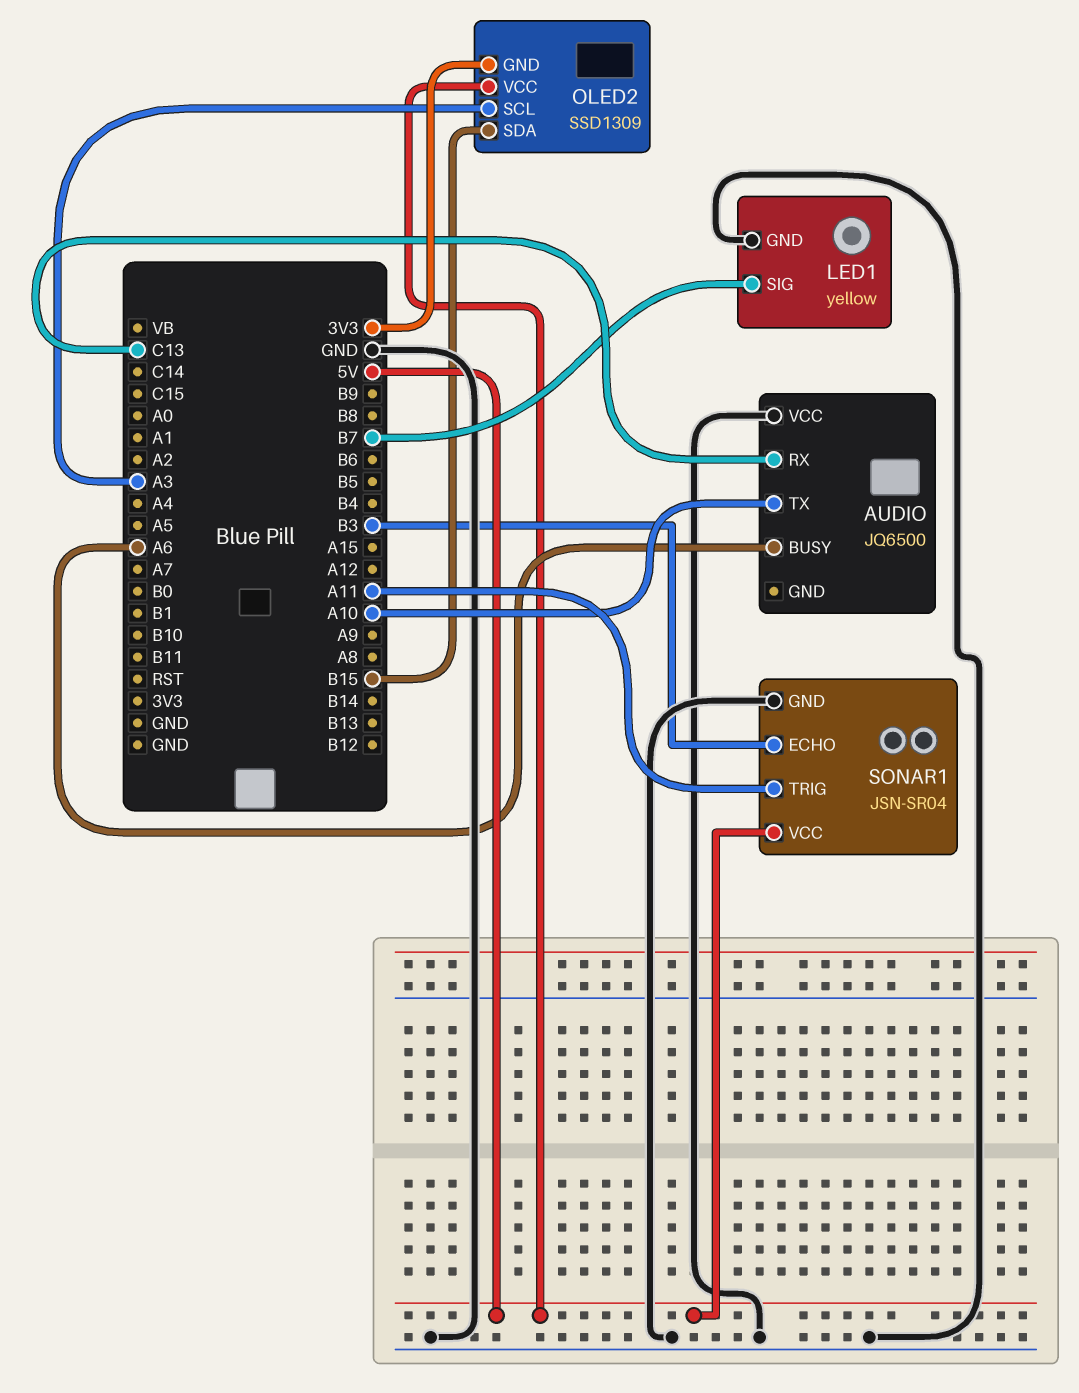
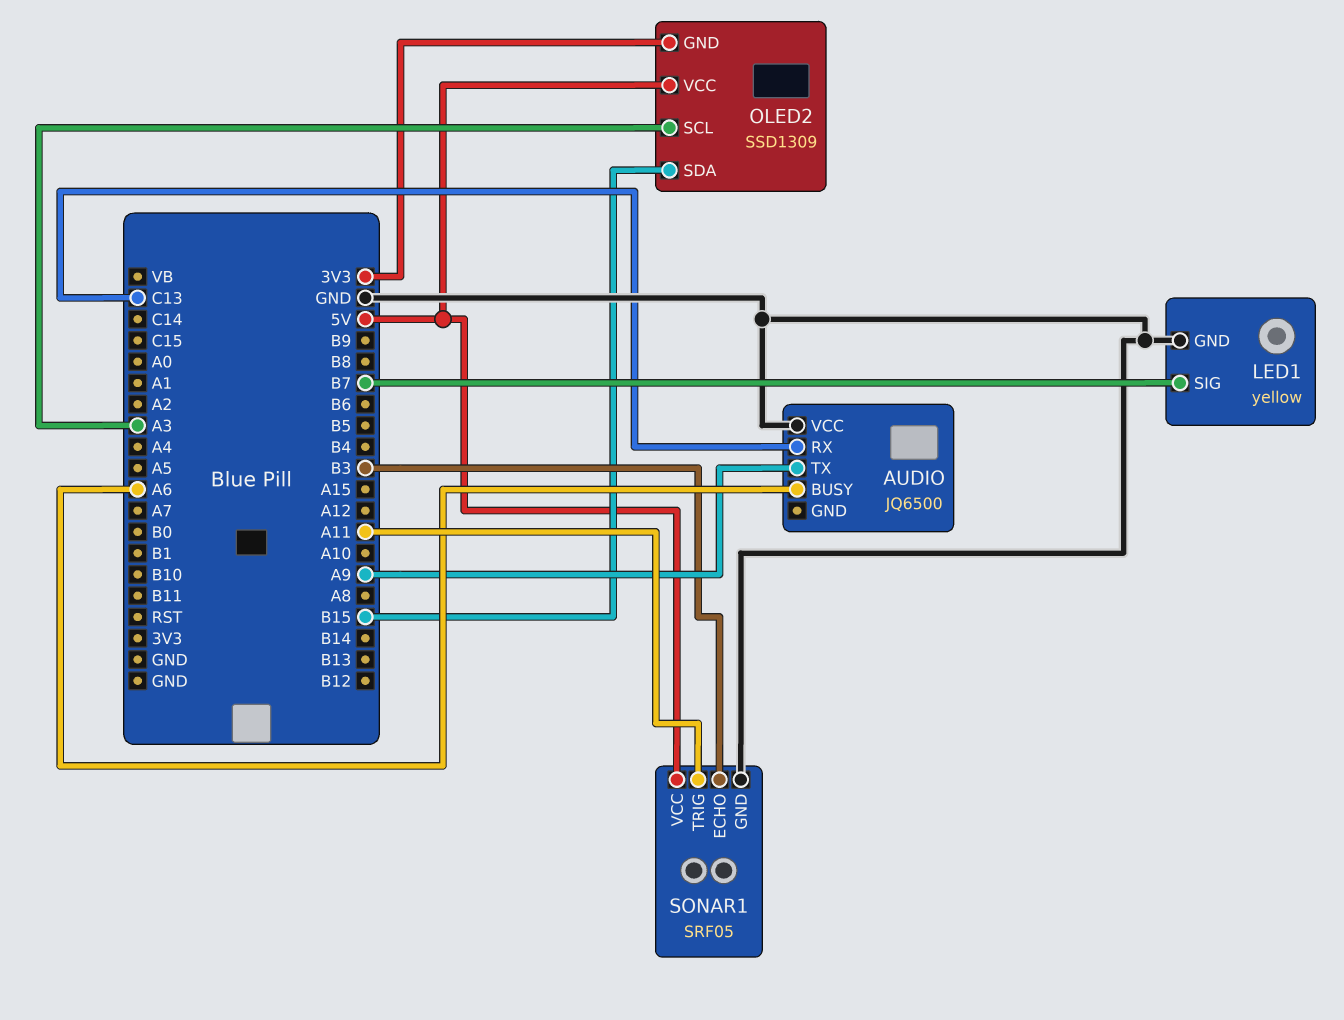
AUDIO pin TX: A10 -> A9
SONAR1: JSN-SR04 -> SRF05

